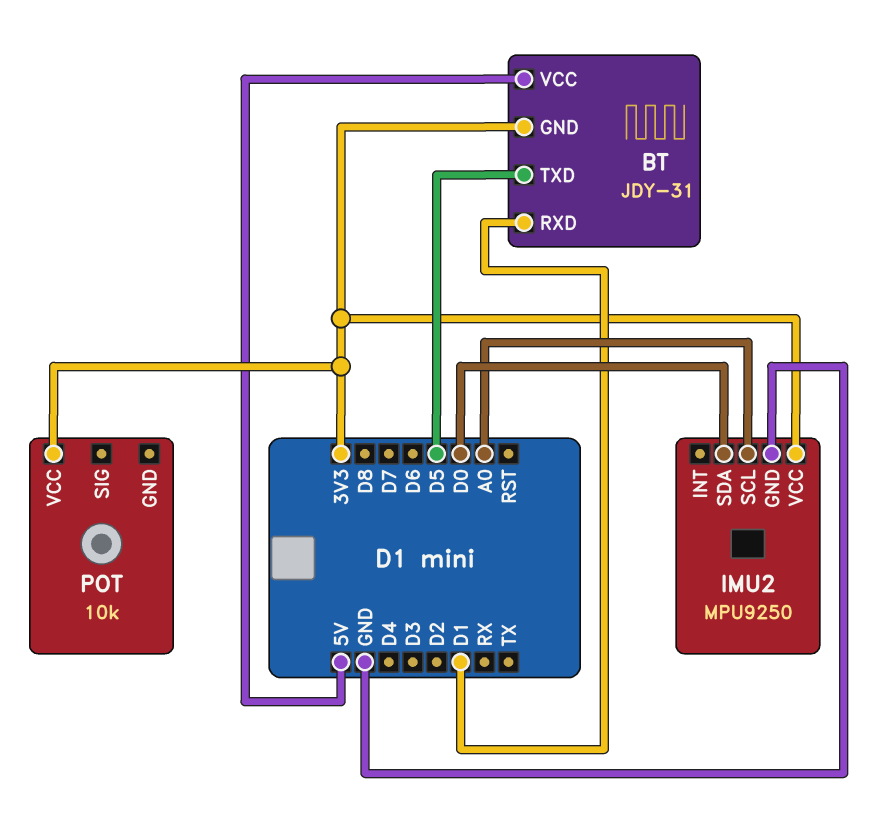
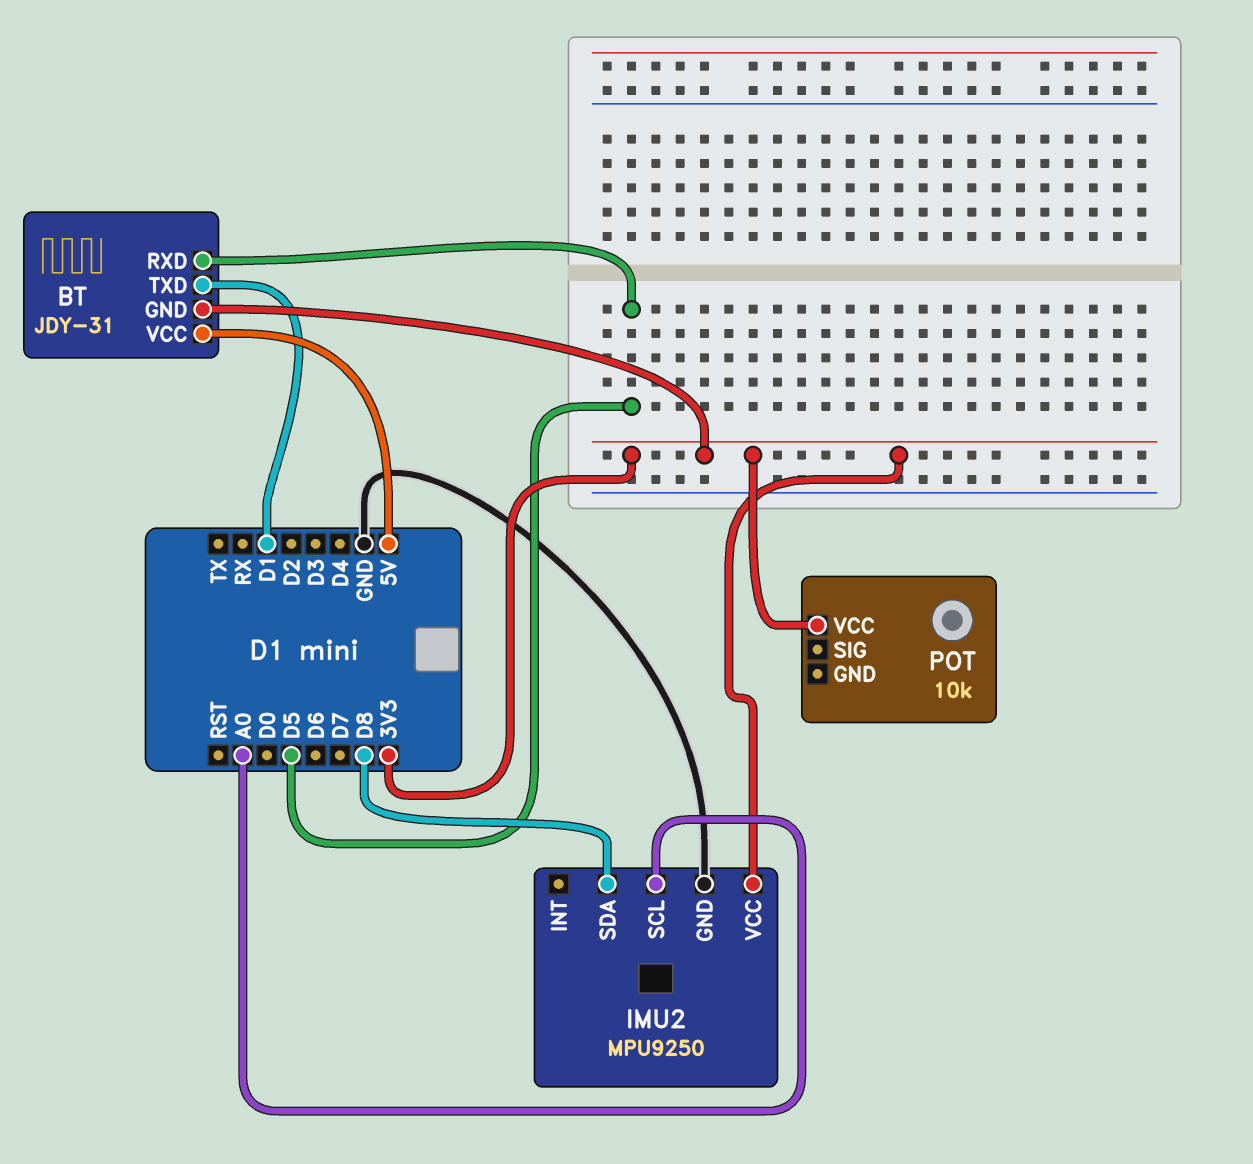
BT pin RXD: D1 -> D5
BT pin TXD: D5 -> D1
IMU2 pin SDA: D0 -> D8

